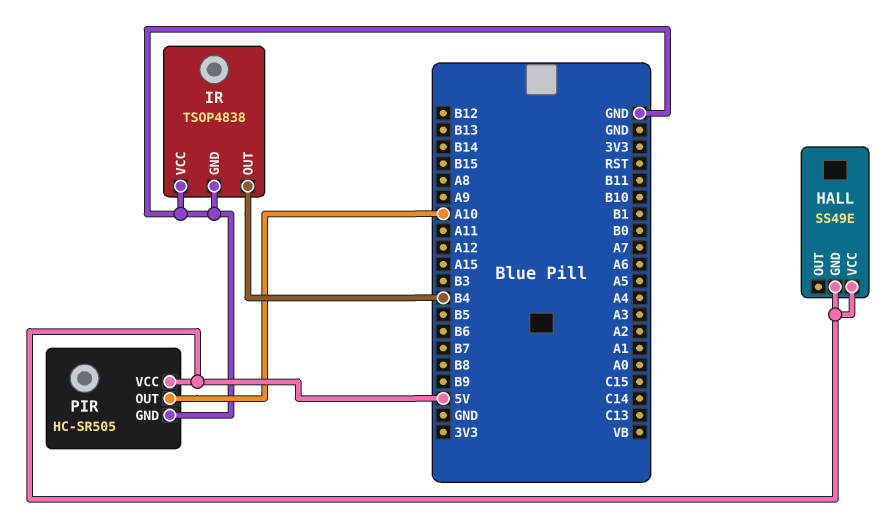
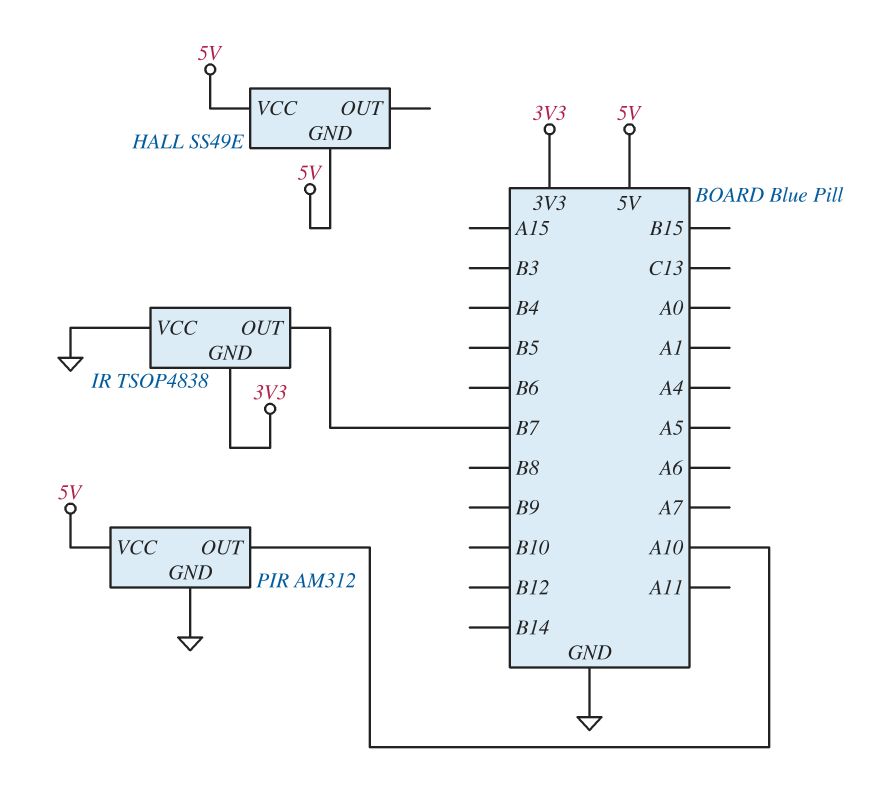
IR pin GND: GND -> 3V3
IR pin OUT: B4 -> B7
PIR: HC-SR505 -> AM312

